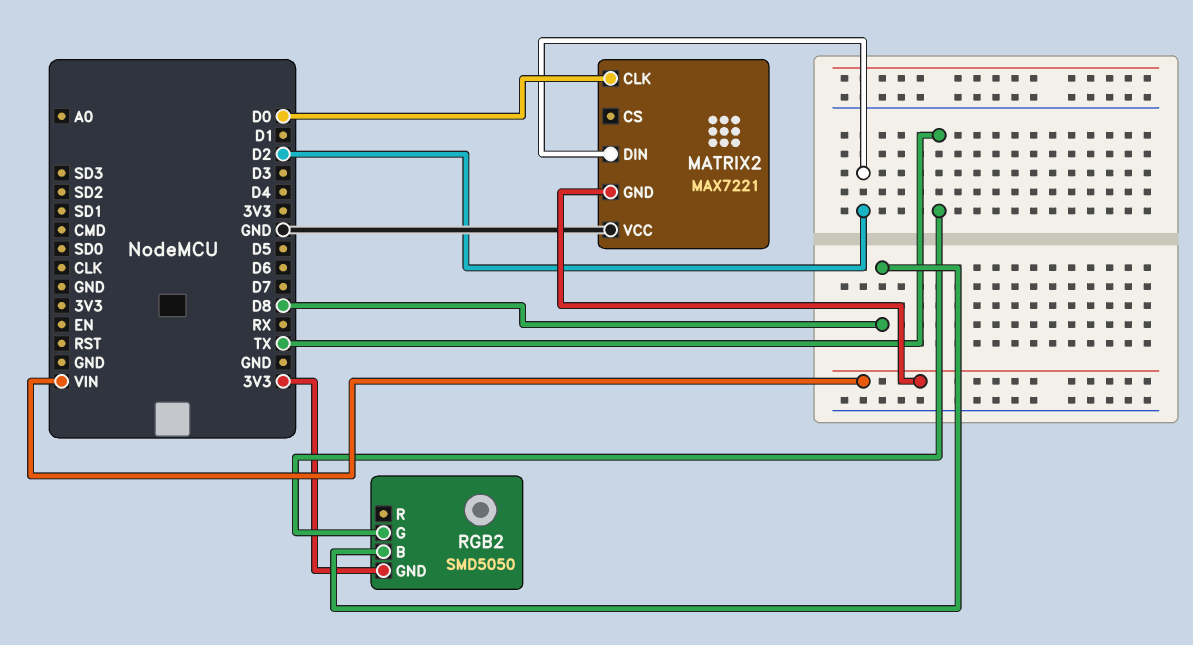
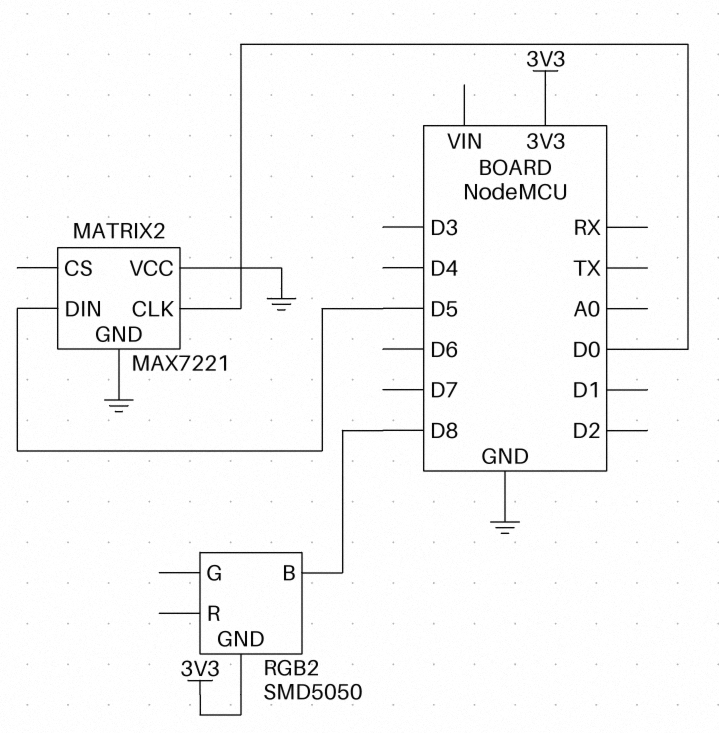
MATRIX2 pin DIN: D2 -> D5
MATRIX2 pin GND: VIN -> GND
RGB2 pin G: TX -> none

